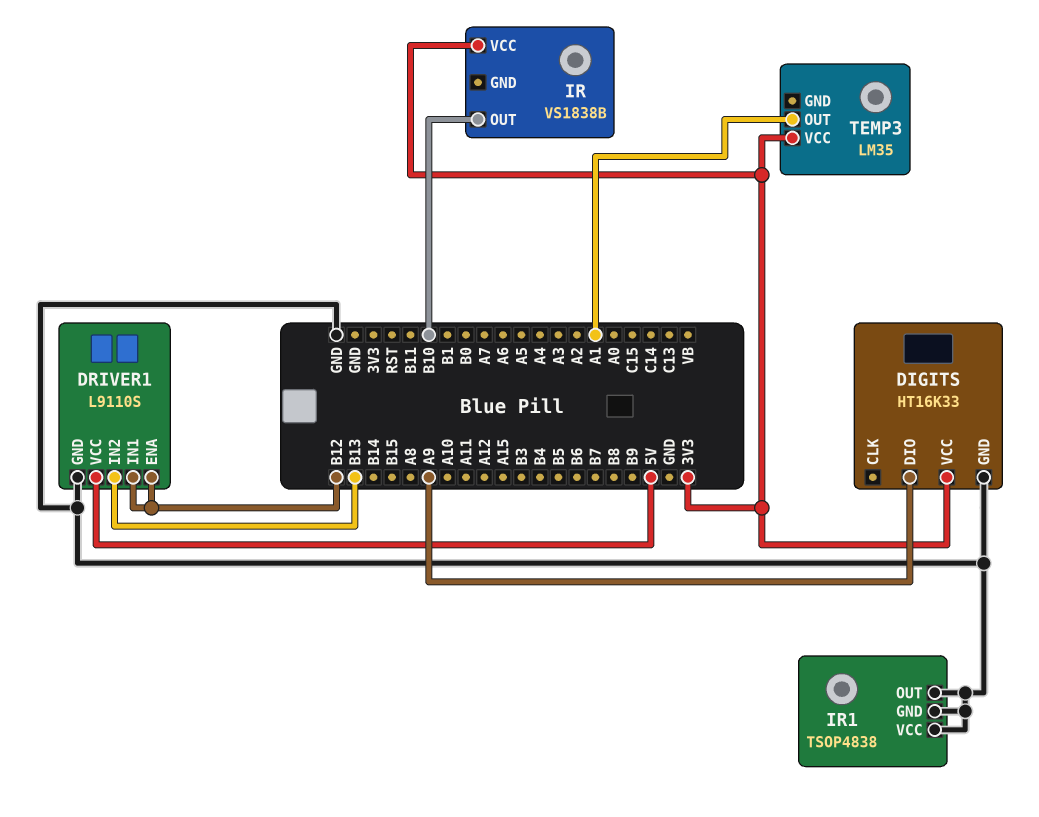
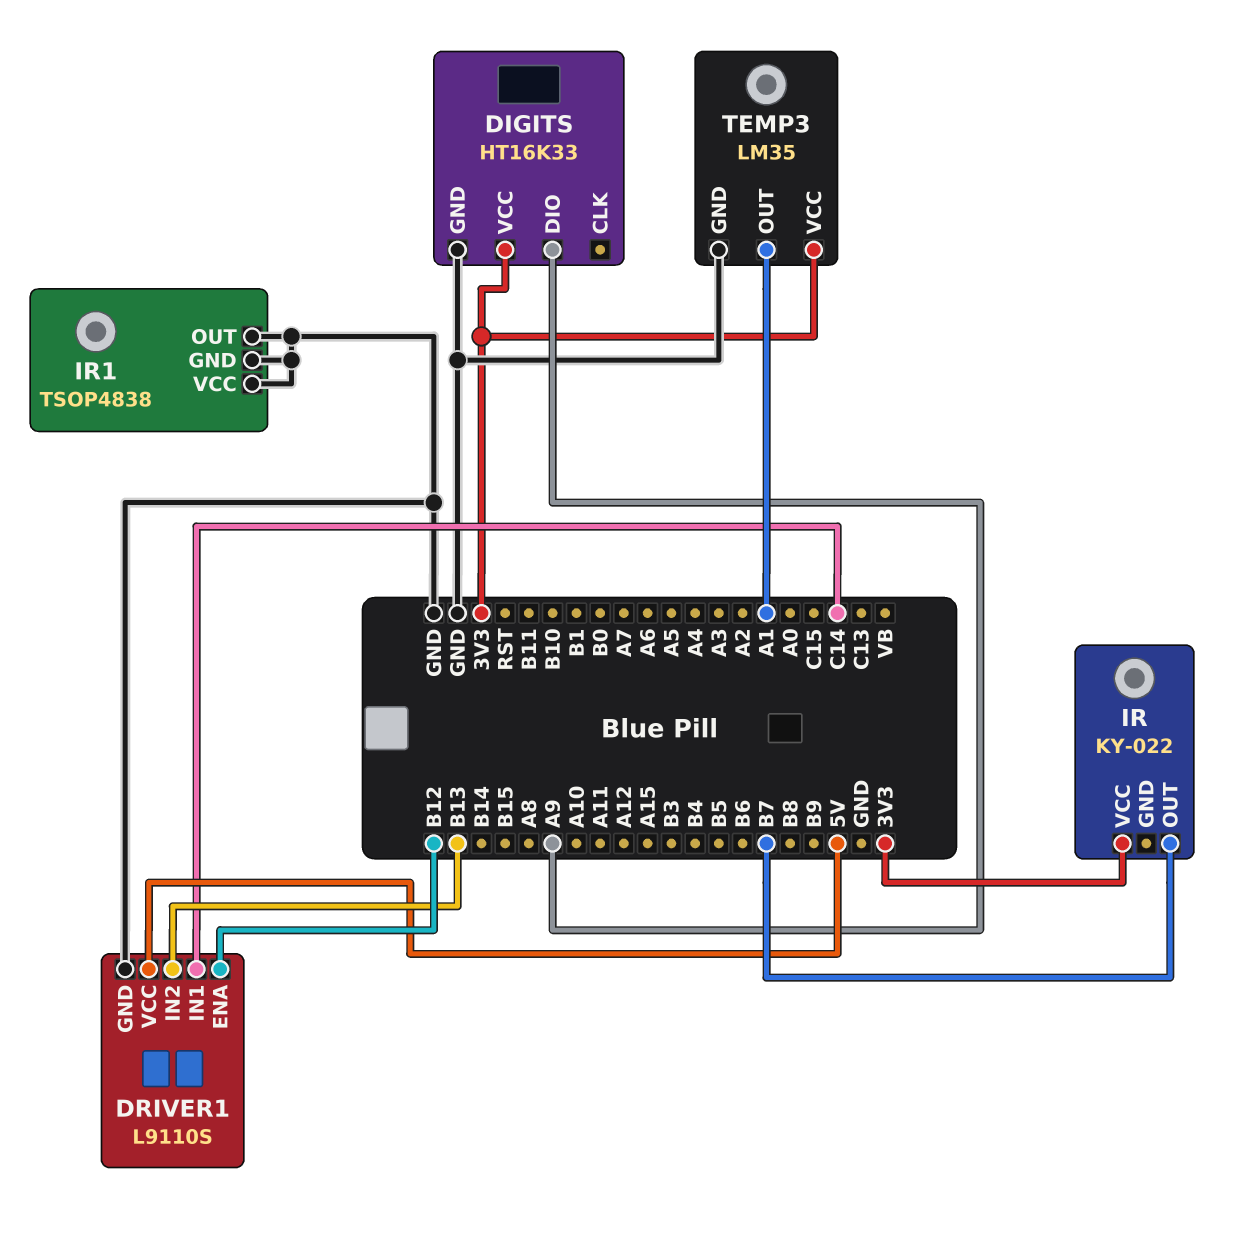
DRIVER1 pin IN1: B12 -> C14
IR: VS1838B -> KY-022
IR pin OUT: B10 -> B7
TEMP3 pin GND: none -> GND

